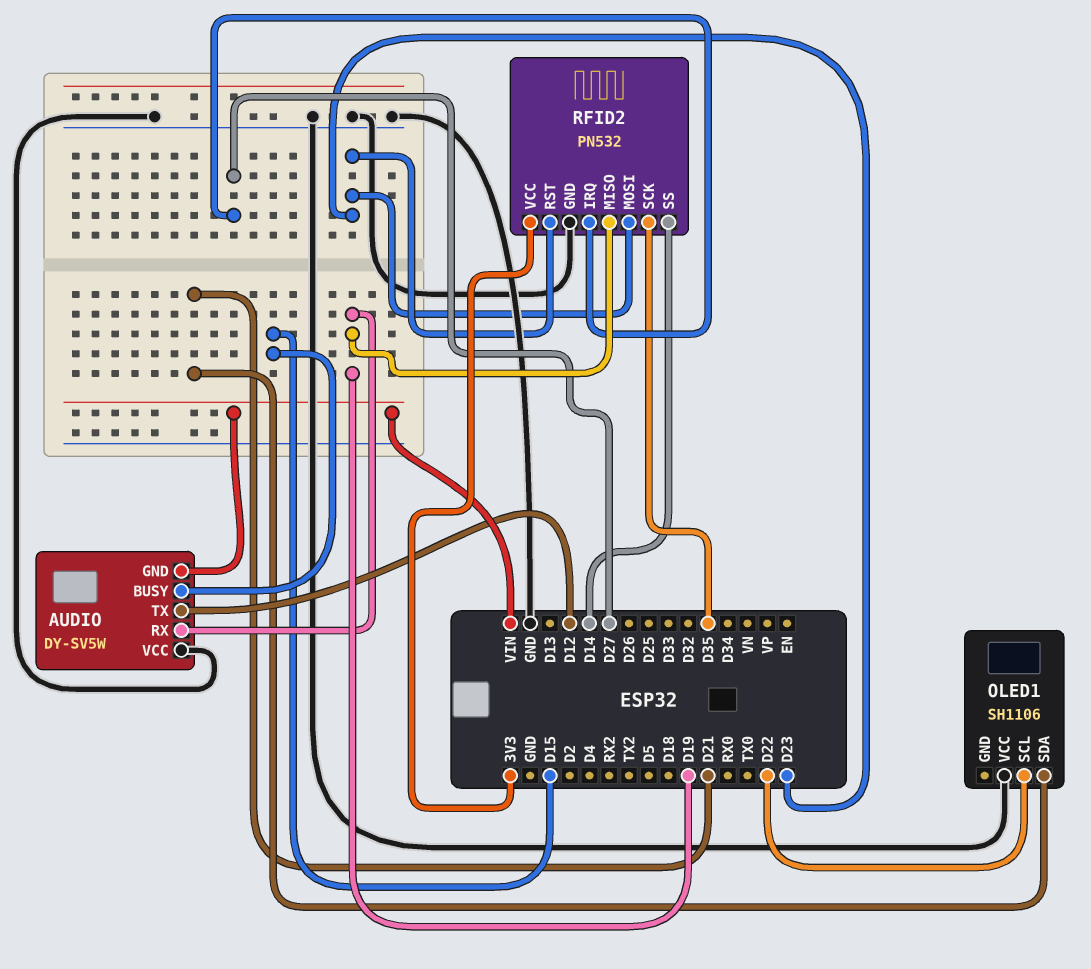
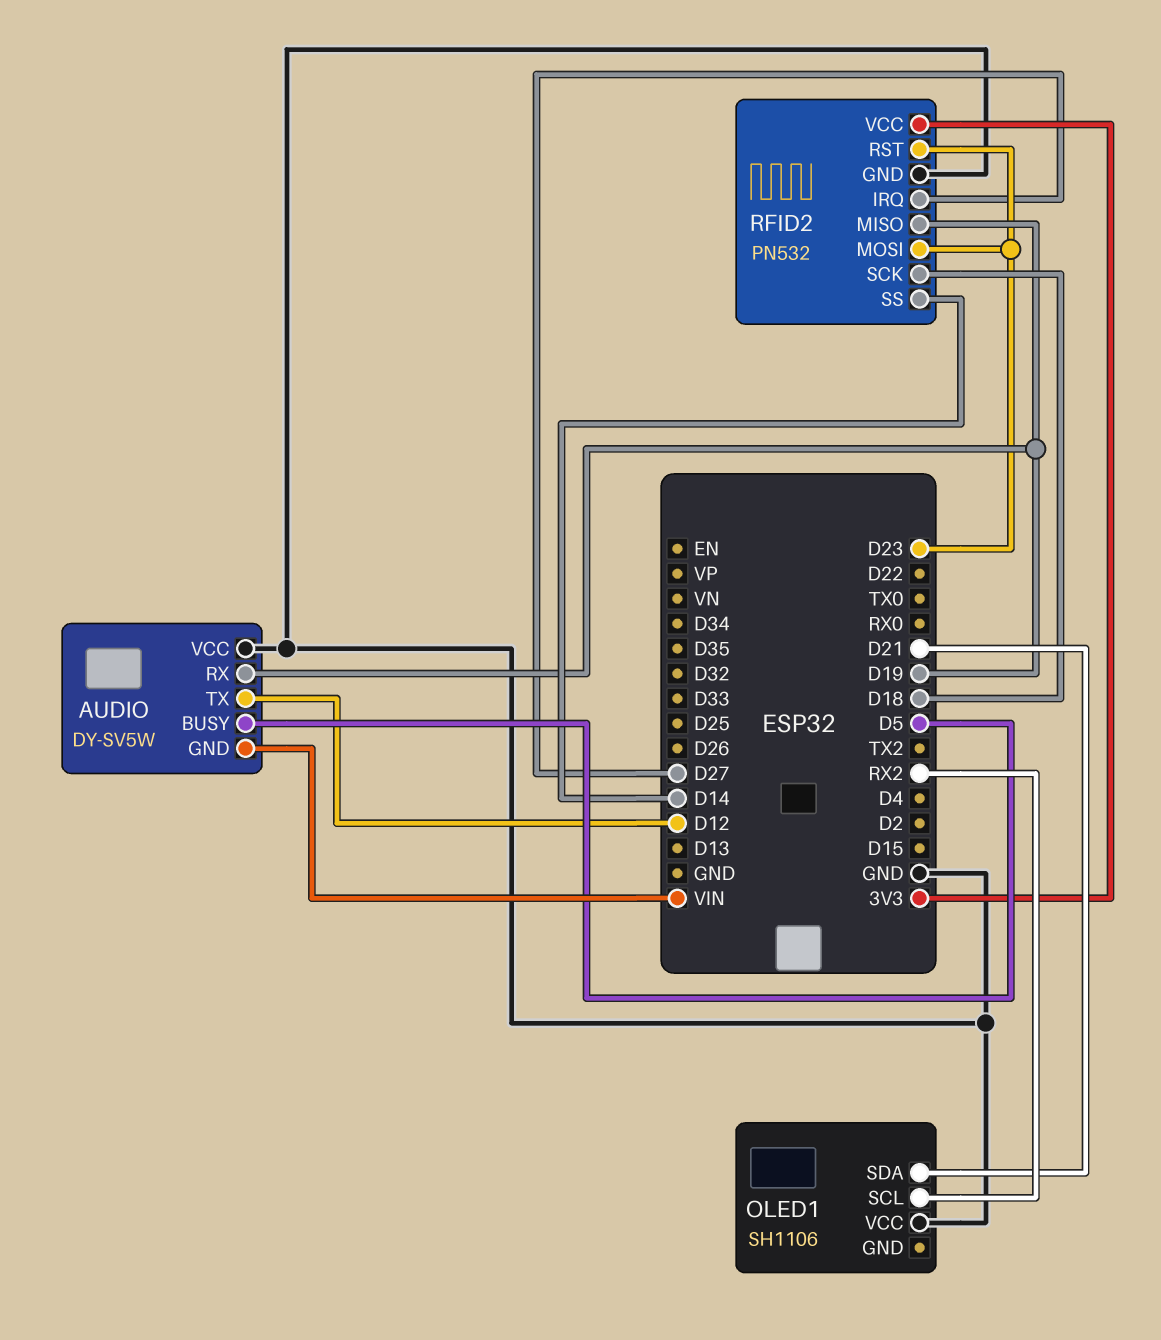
AUDIO pin BUSY: D15 -> D5
OLED1 pin SCL: D22 -> RX2
RFID2 pin SCK: D35 -> D18

